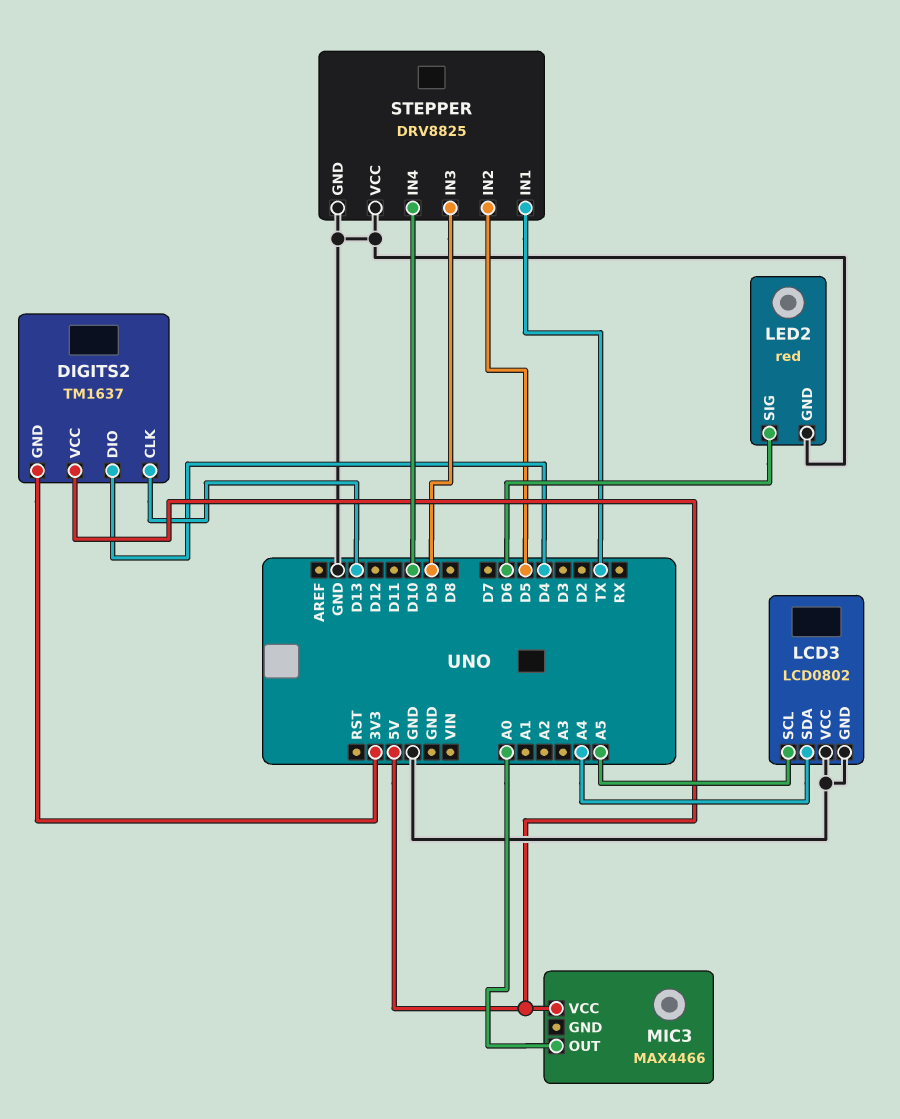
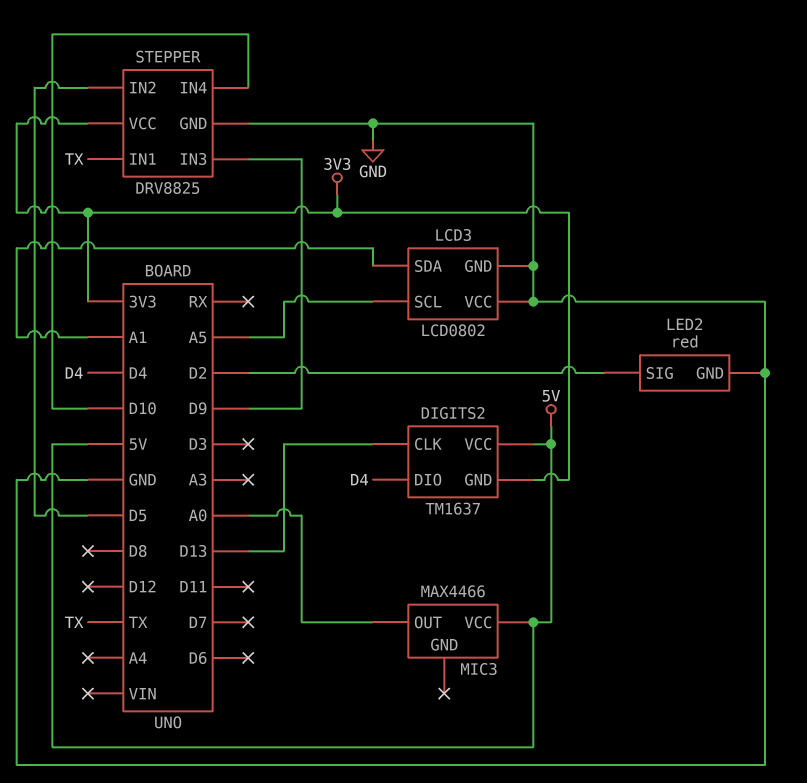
LCD3 pin SDA: A4 -> A1
LED2 pin SIG: D6 -> D2
STEPPER pin VCC: GND -> 3V3

